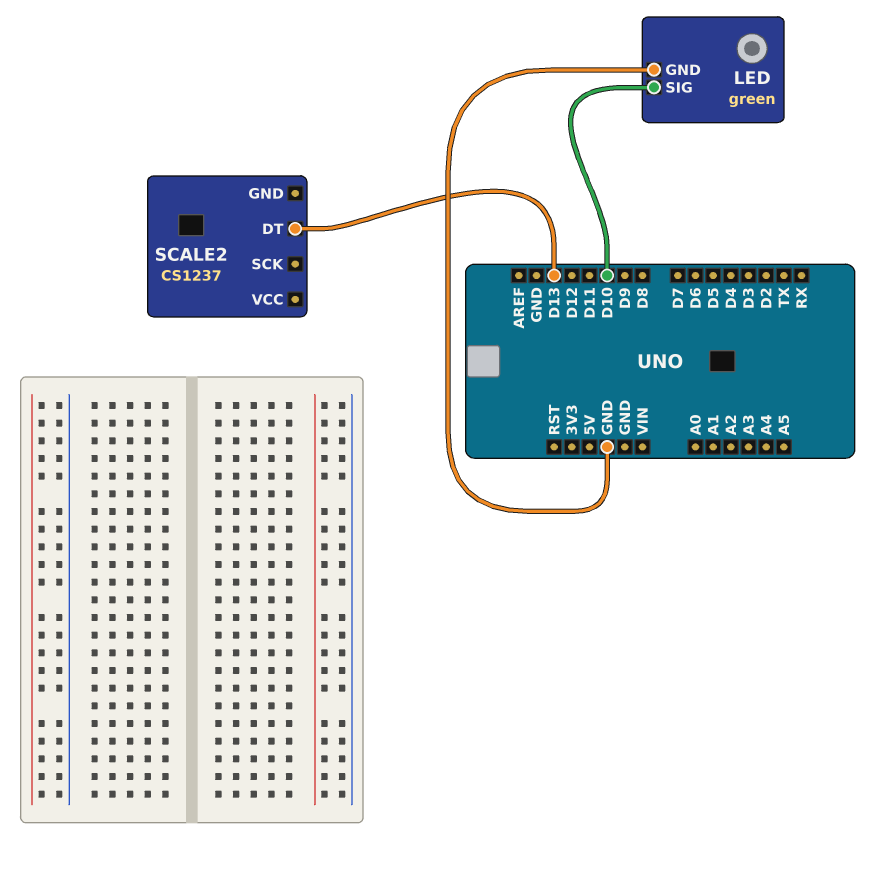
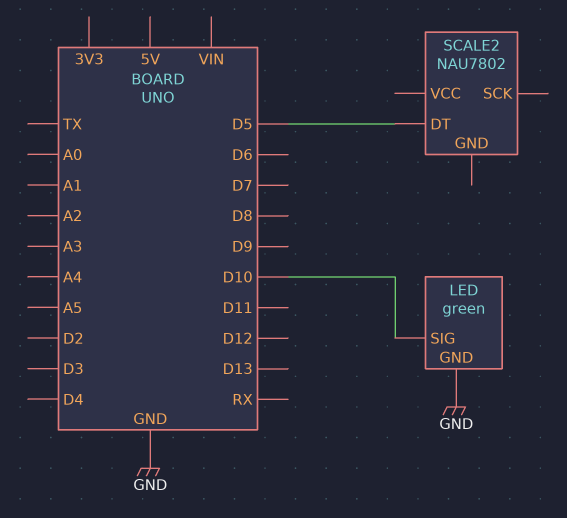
SCALE2: CS1237 -> NAU7802
SCALE2 pin DT: D13 -> D5

